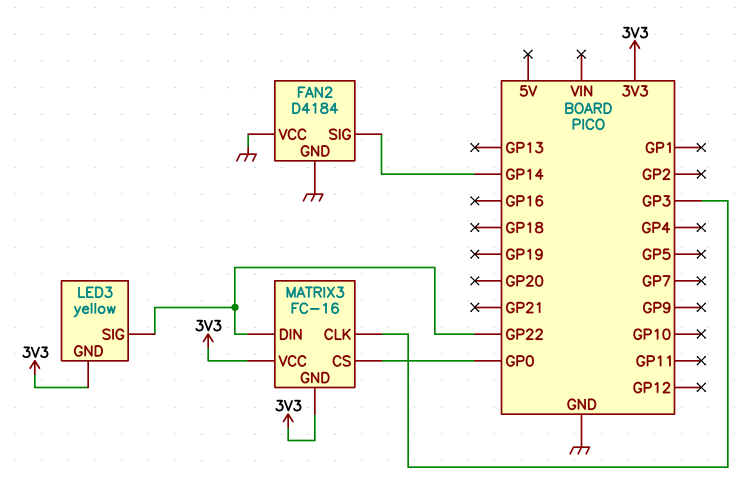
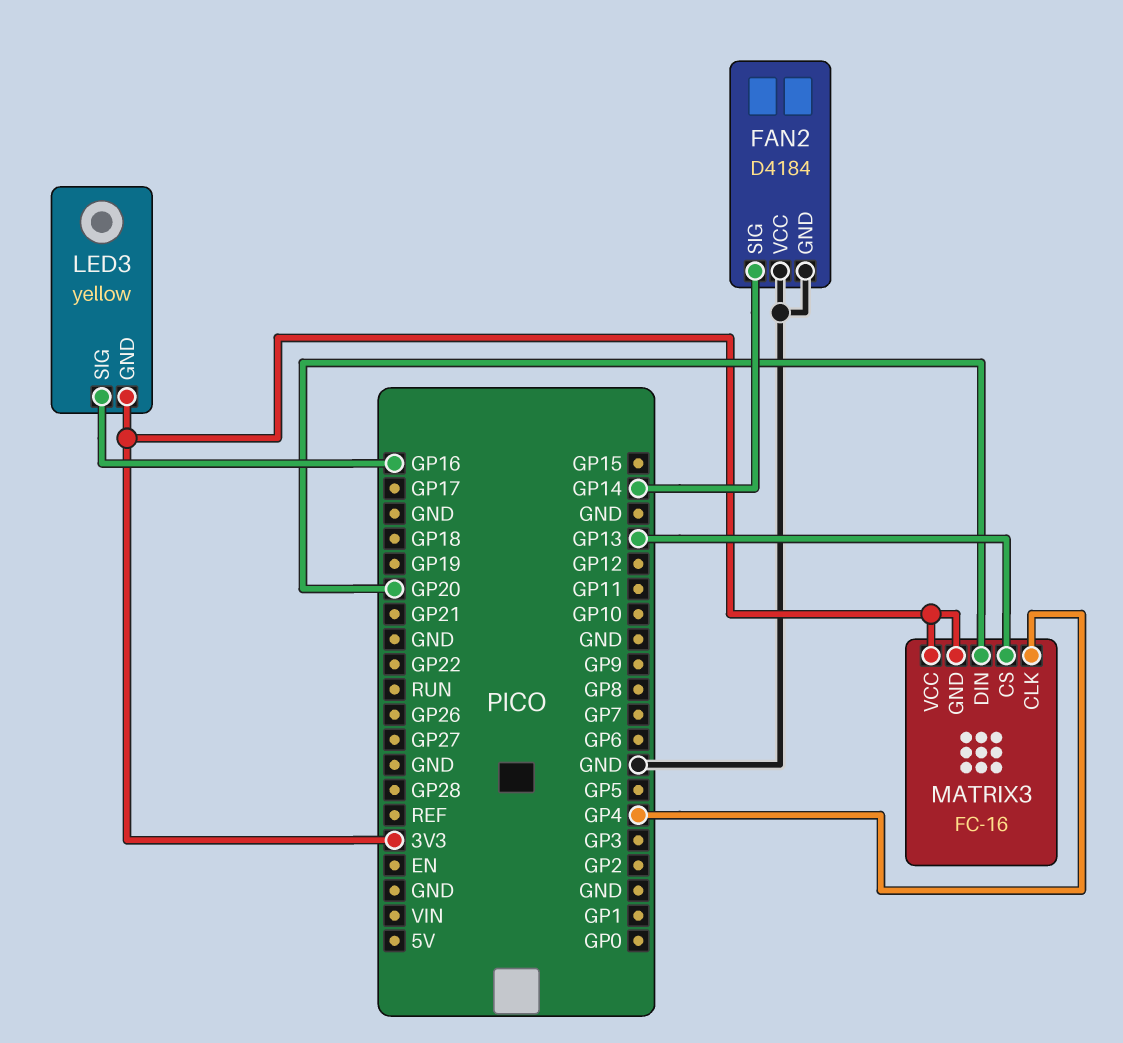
LED3 pin SIG: GP22 -> GP16
MATRIX3 pin CLK: GP3 -> GP4
MATRIX3 pin CS: GP0 -> GP13
MATRIX3 pin DIN: GP22 -> GP20

